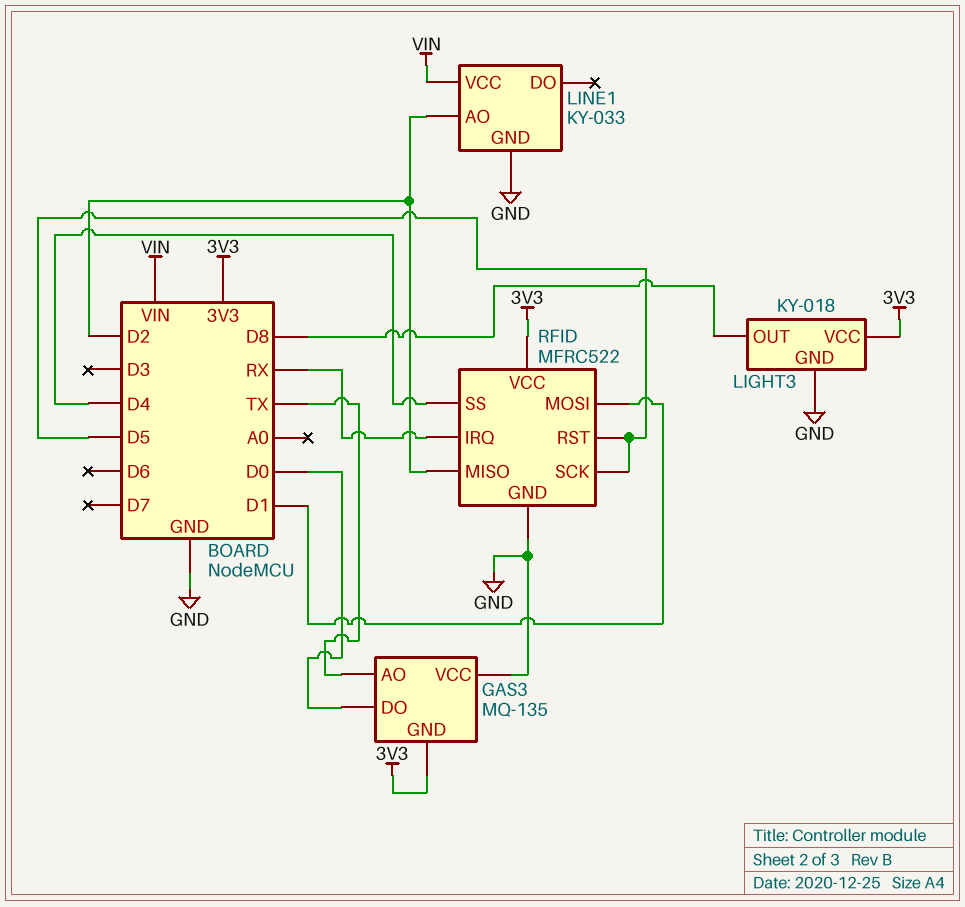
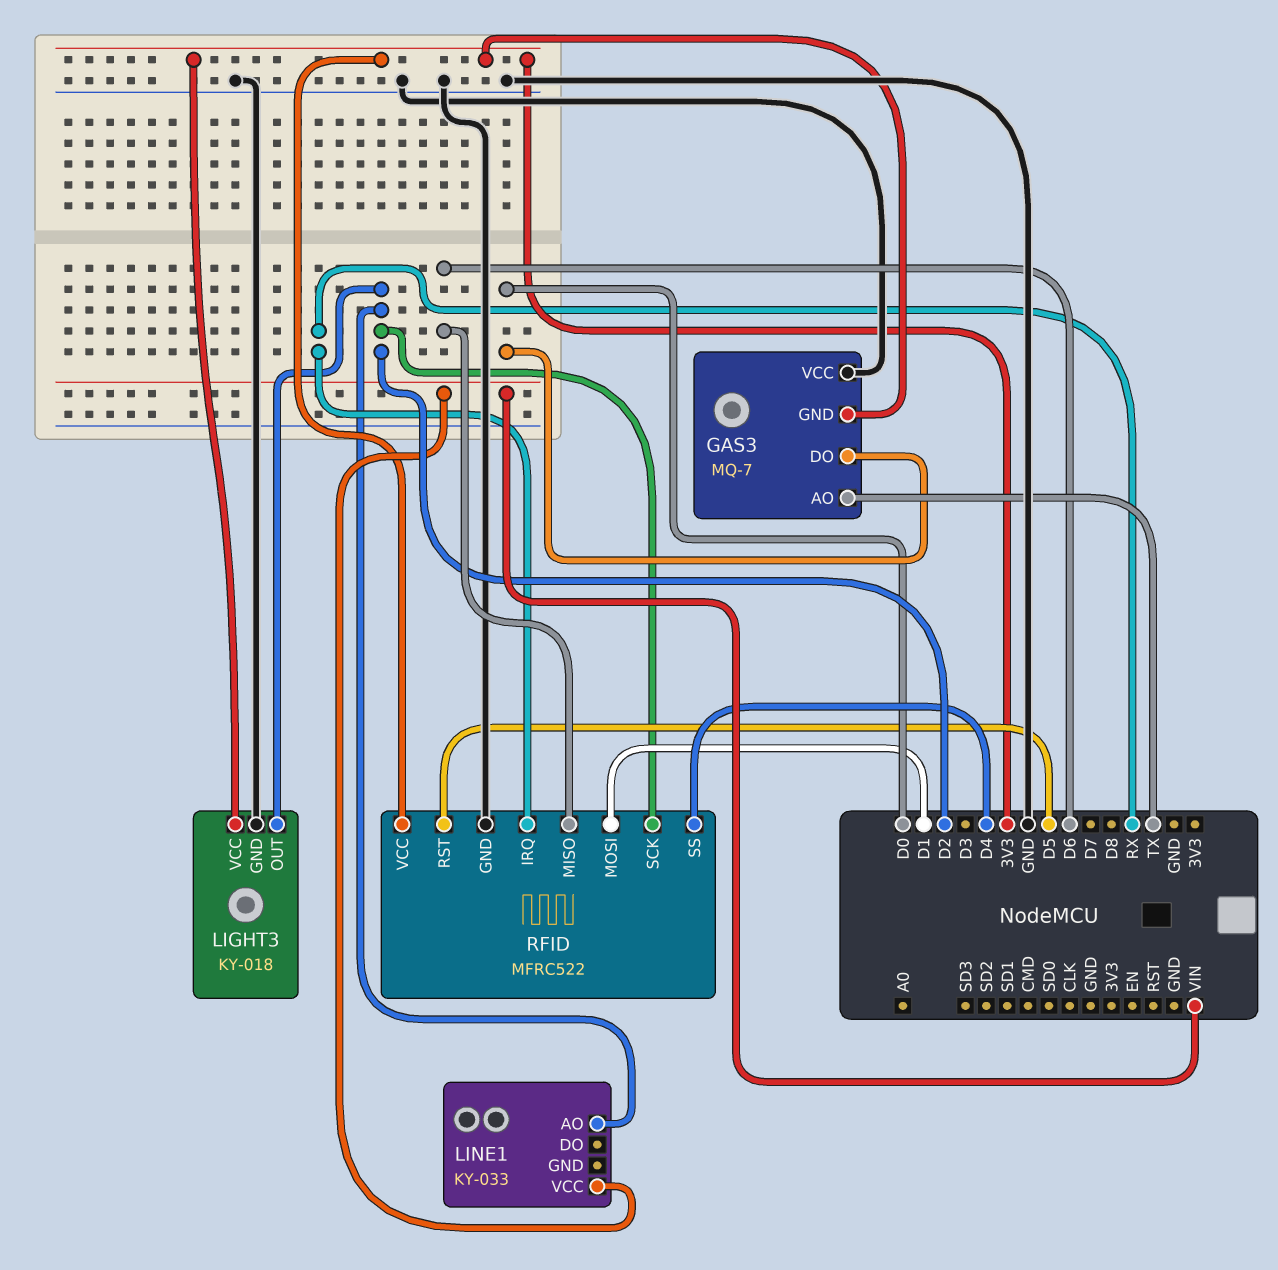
GAS3: MQ-135 -> MQ-7
LIGHT3 pin OUT: D8 -> D2
LINE1 pin GND: GND -> none
RFID pin MISO: D2 -> D6
RFID pin SCK: D5 -> D2

